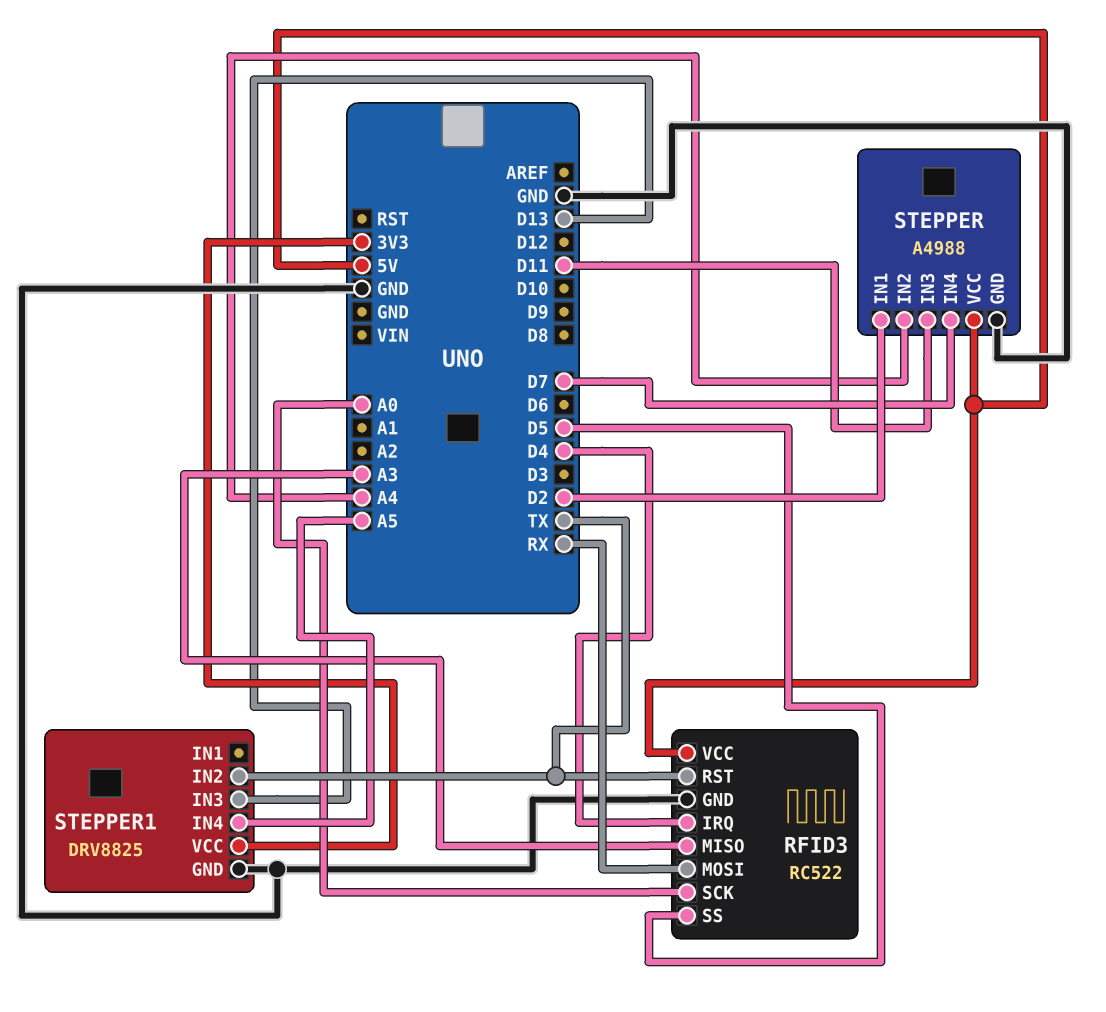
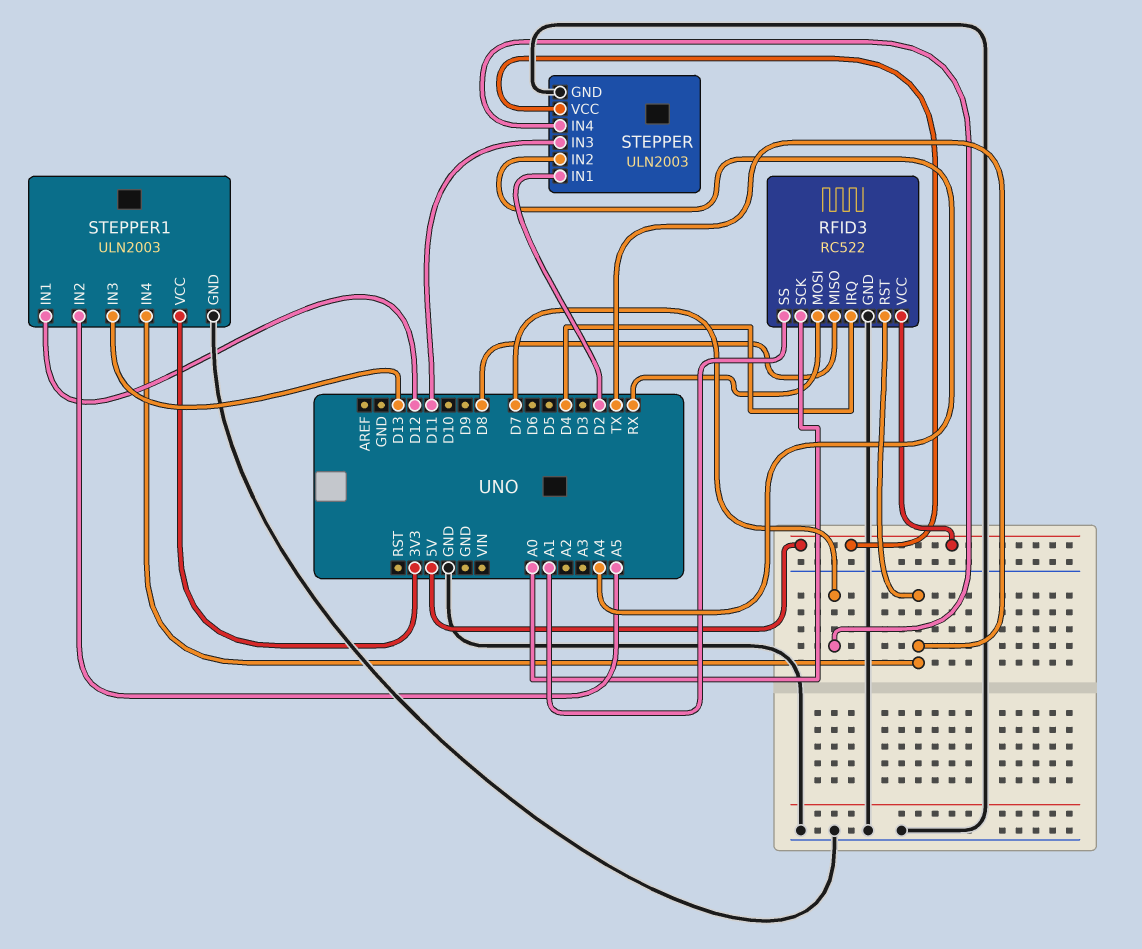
RFID3 pin MISO: A3 -> D8
RFID3 pin SS: D5 -> A1
STEPPER: A4988 -> ULN2003
STEPPER1: DRV8825 -> ULN2003
STEPPER1 pin IN1: none -> D12
STEPPER1 pin IN2: TX -> A5
STEPPER1 pin IN4: A5 -> TX

